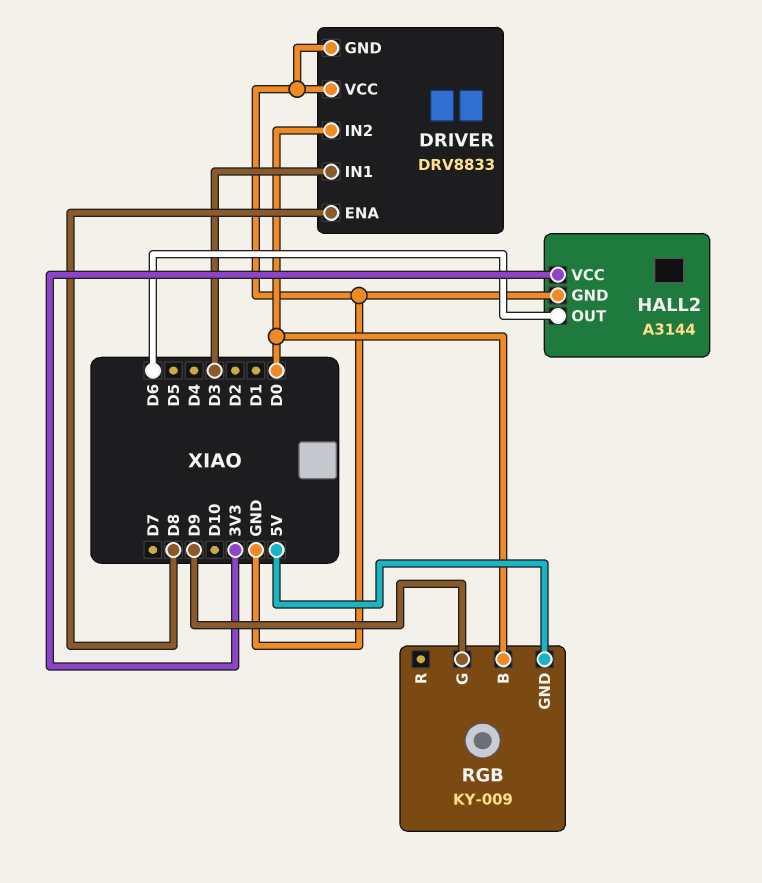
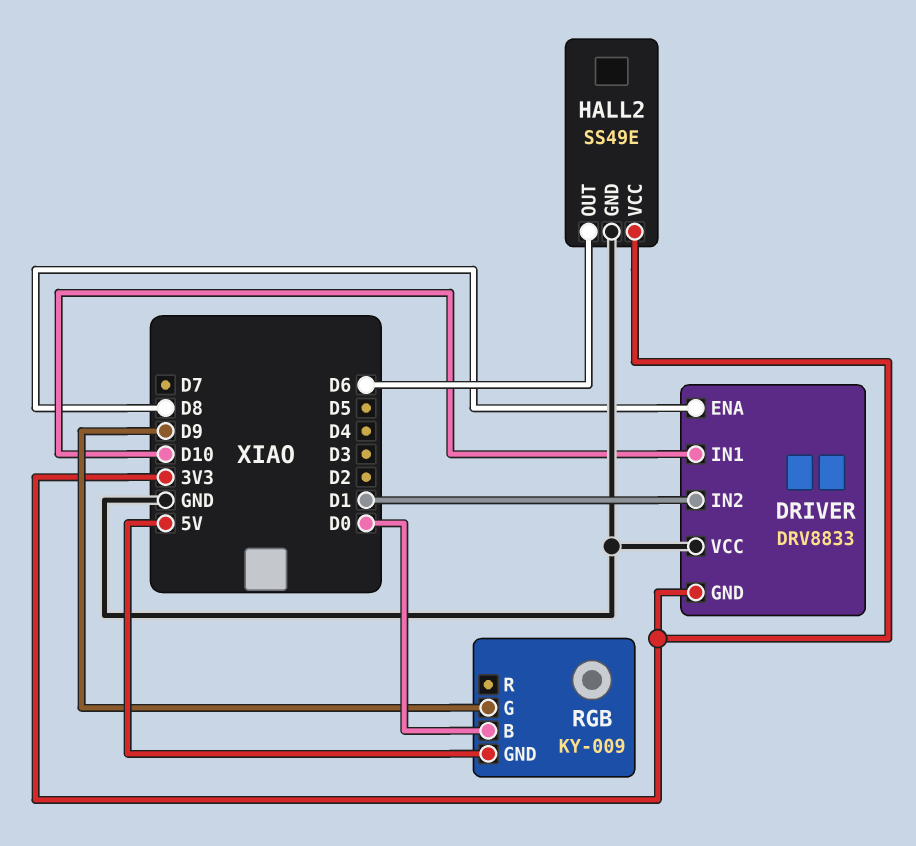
DRIVER pin GND: GND -> 3V3
DRIVER pin IN1: D3 -> D10
DRIVER pin IN2: D0 -> D1
HALL2: A3144 -> SS49E

